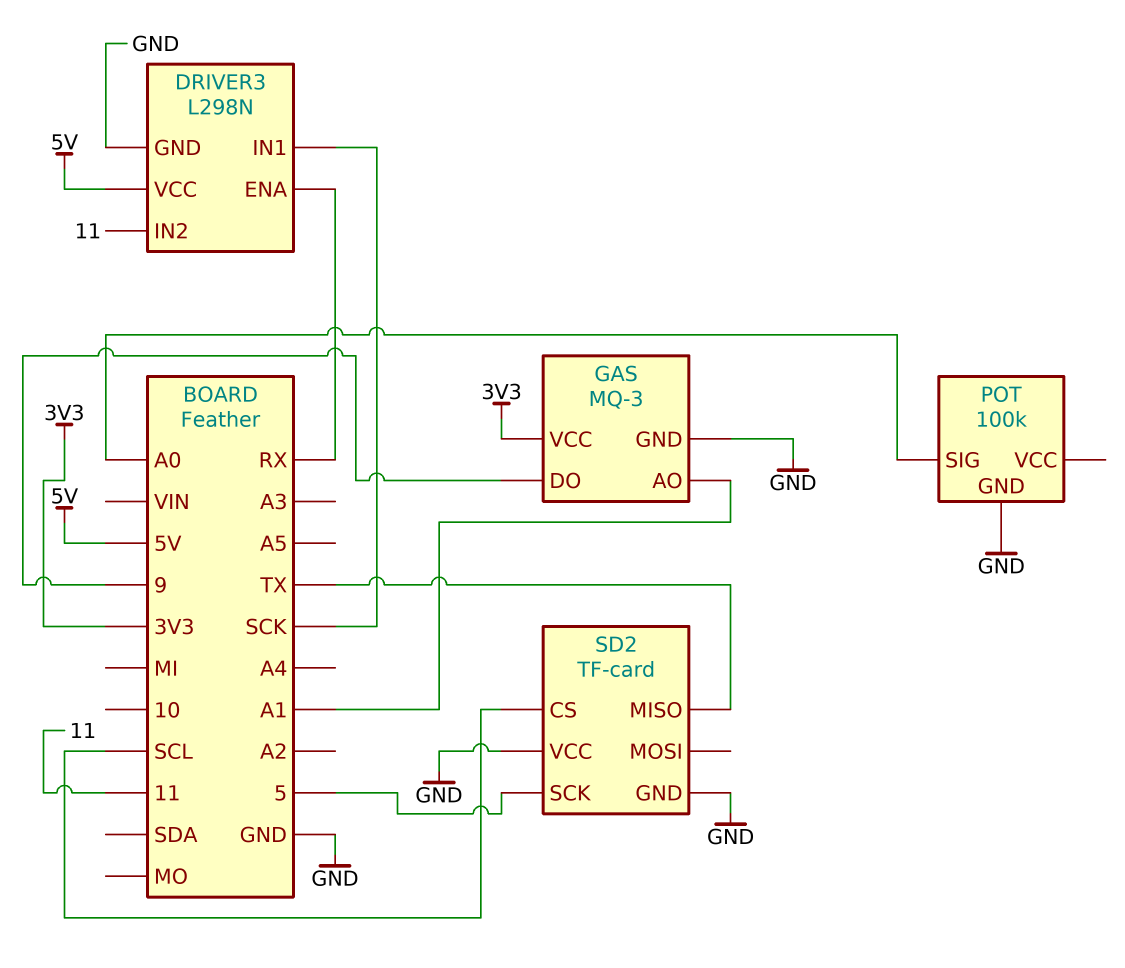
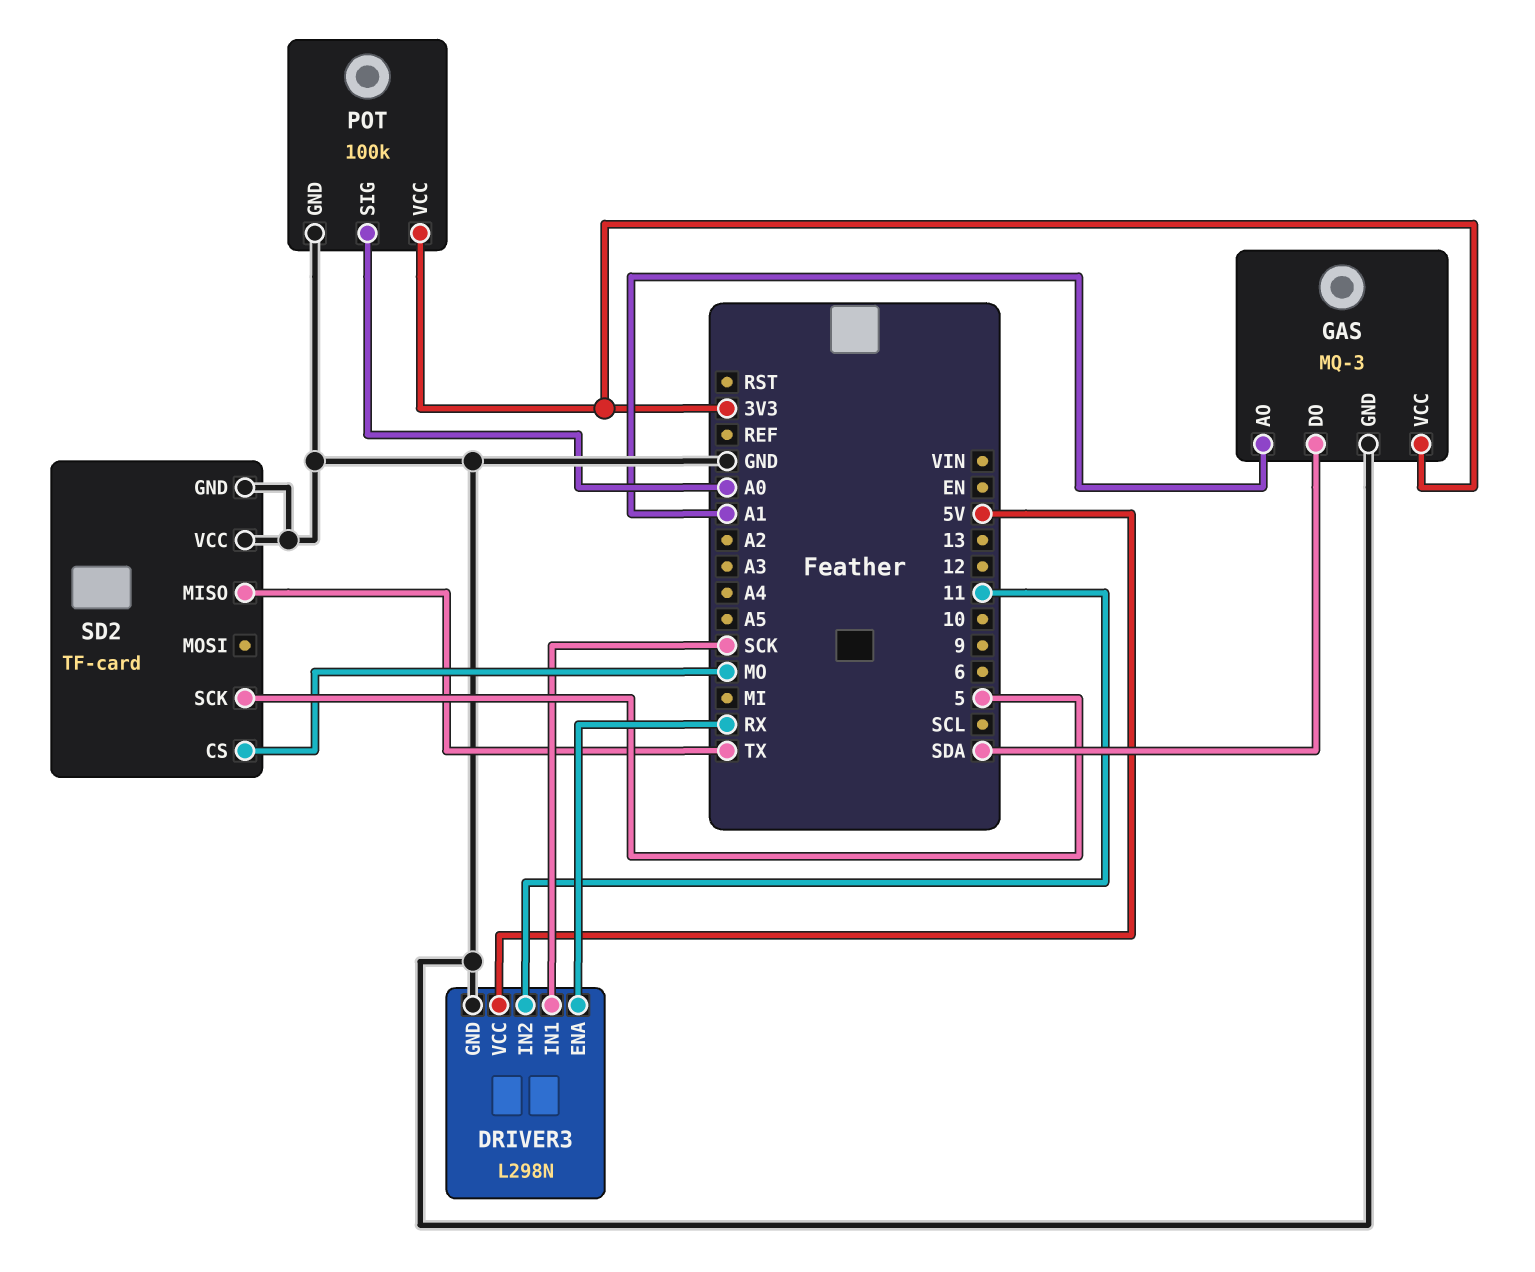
GAS pin DO: 9 -> SDA
POT pin VCC: none -> 3V3
SD2 pin CS: SCL -> MO

